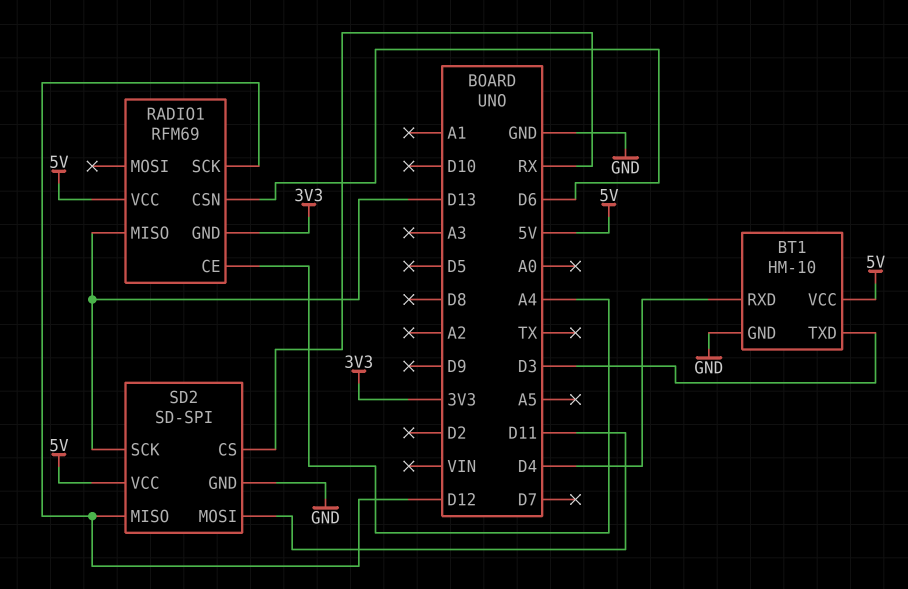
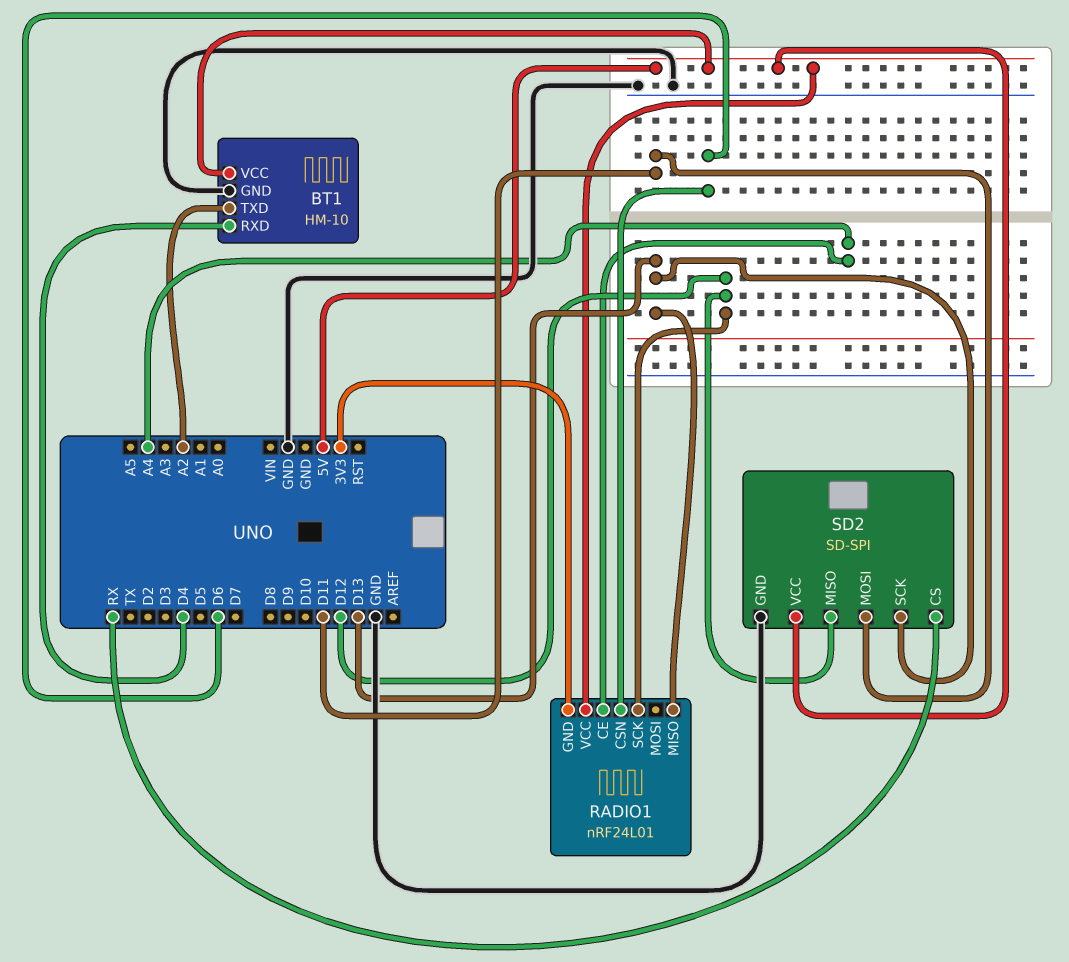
BT1 pin TXD: D3 -> A2
RADIO1: RFM69 -> nRF24L01

